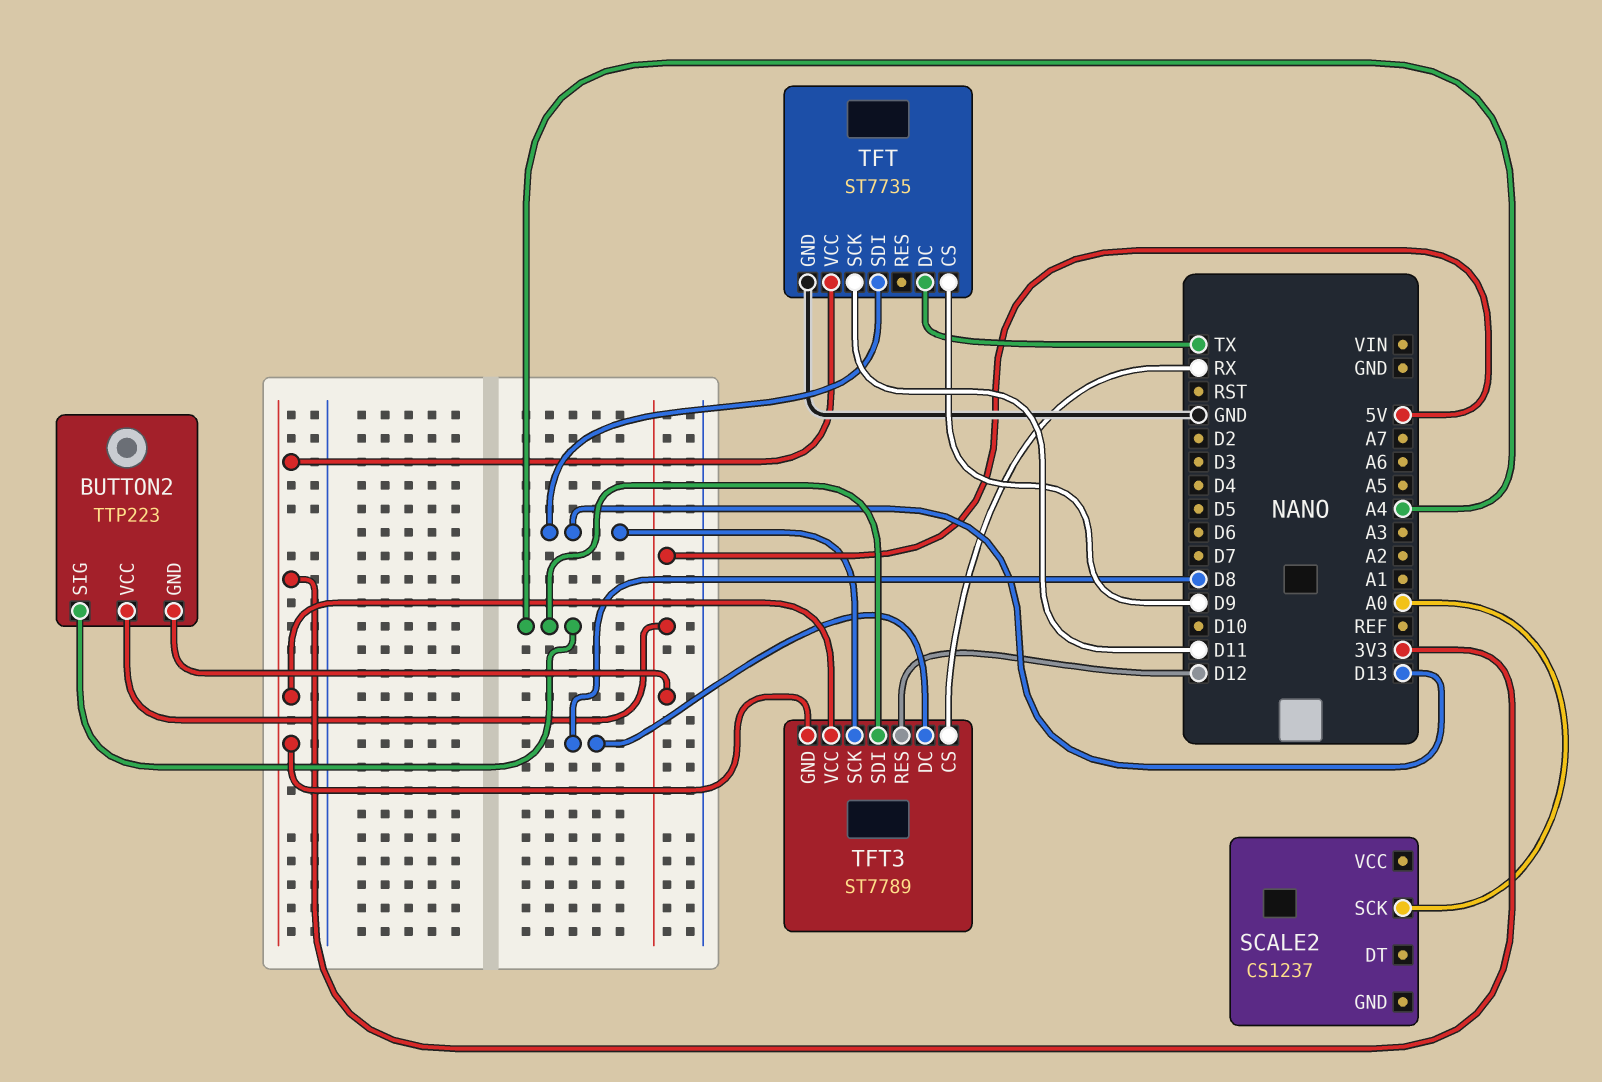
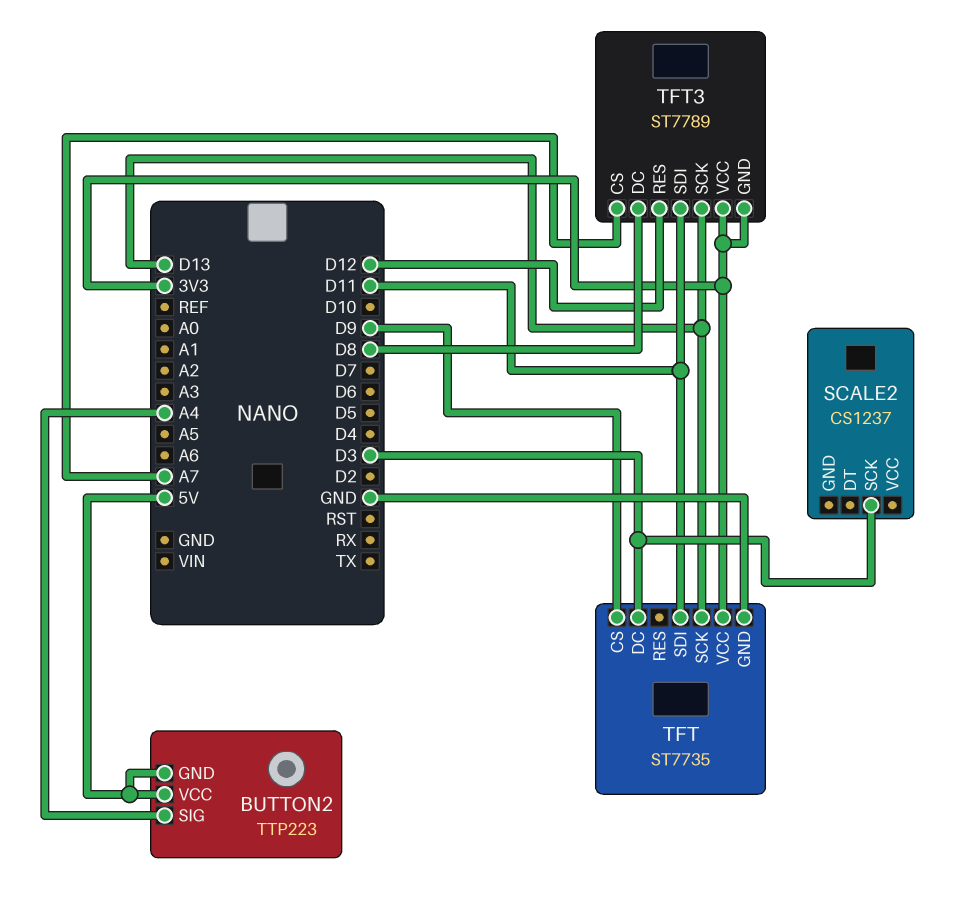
SCALE2 pin SCK: A0 -> D3
TFT pin DC: TX -> D3
TFT pin SCK: D11 -> D13
TFT pin SDI: D13 -> D11
TFT3 pin CS: RX -> A7
TFT3 pin SDI: A4 -> D11

